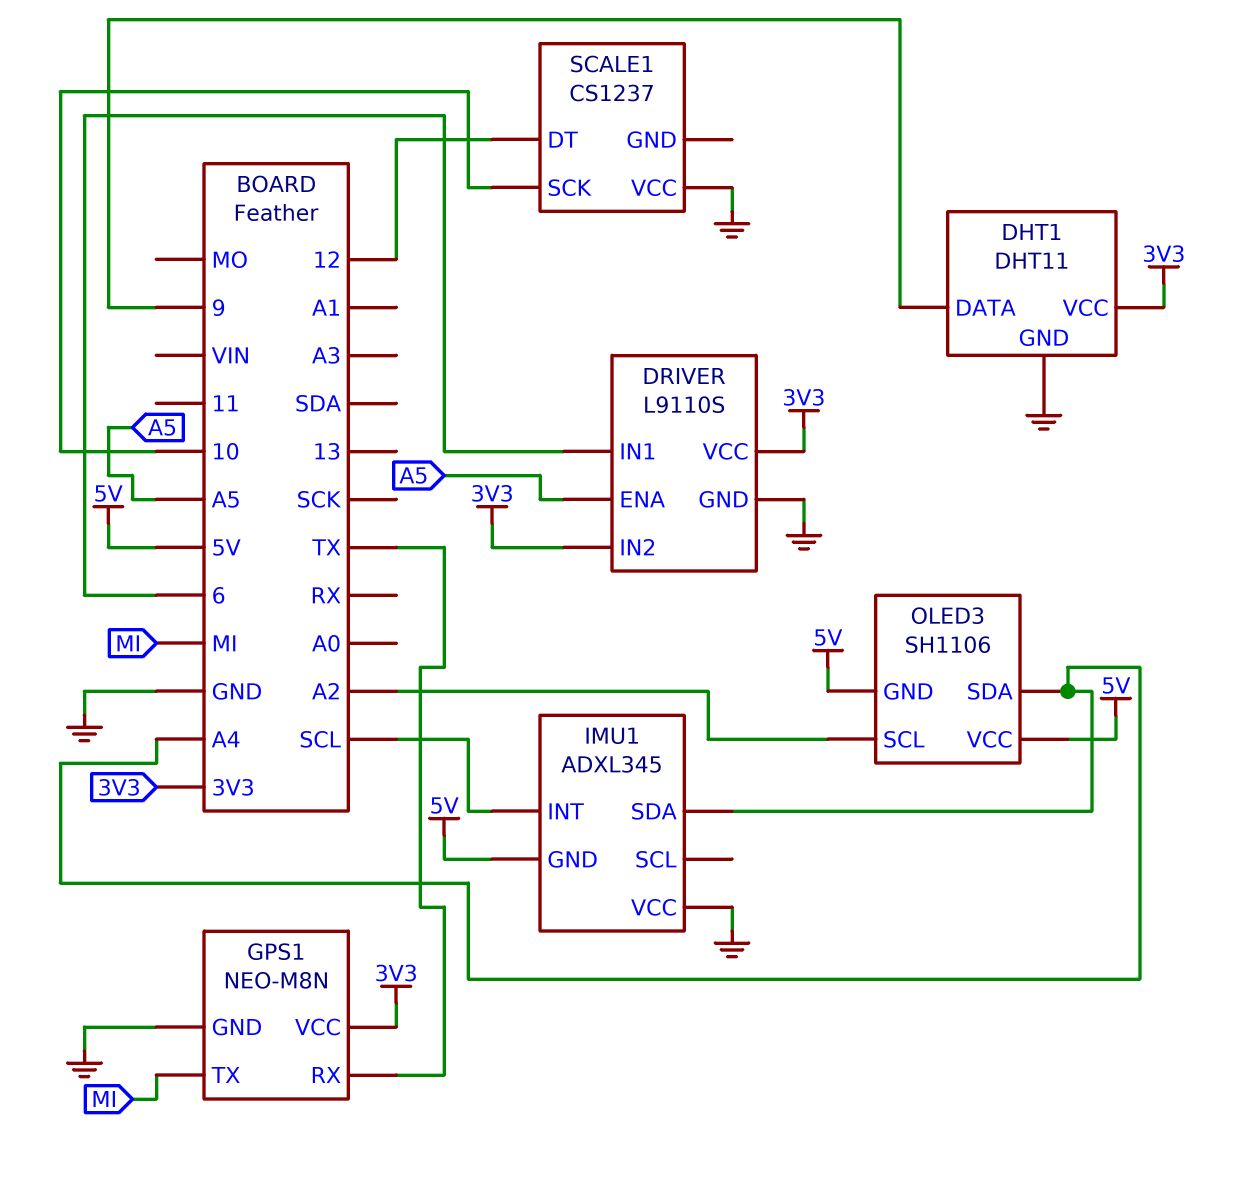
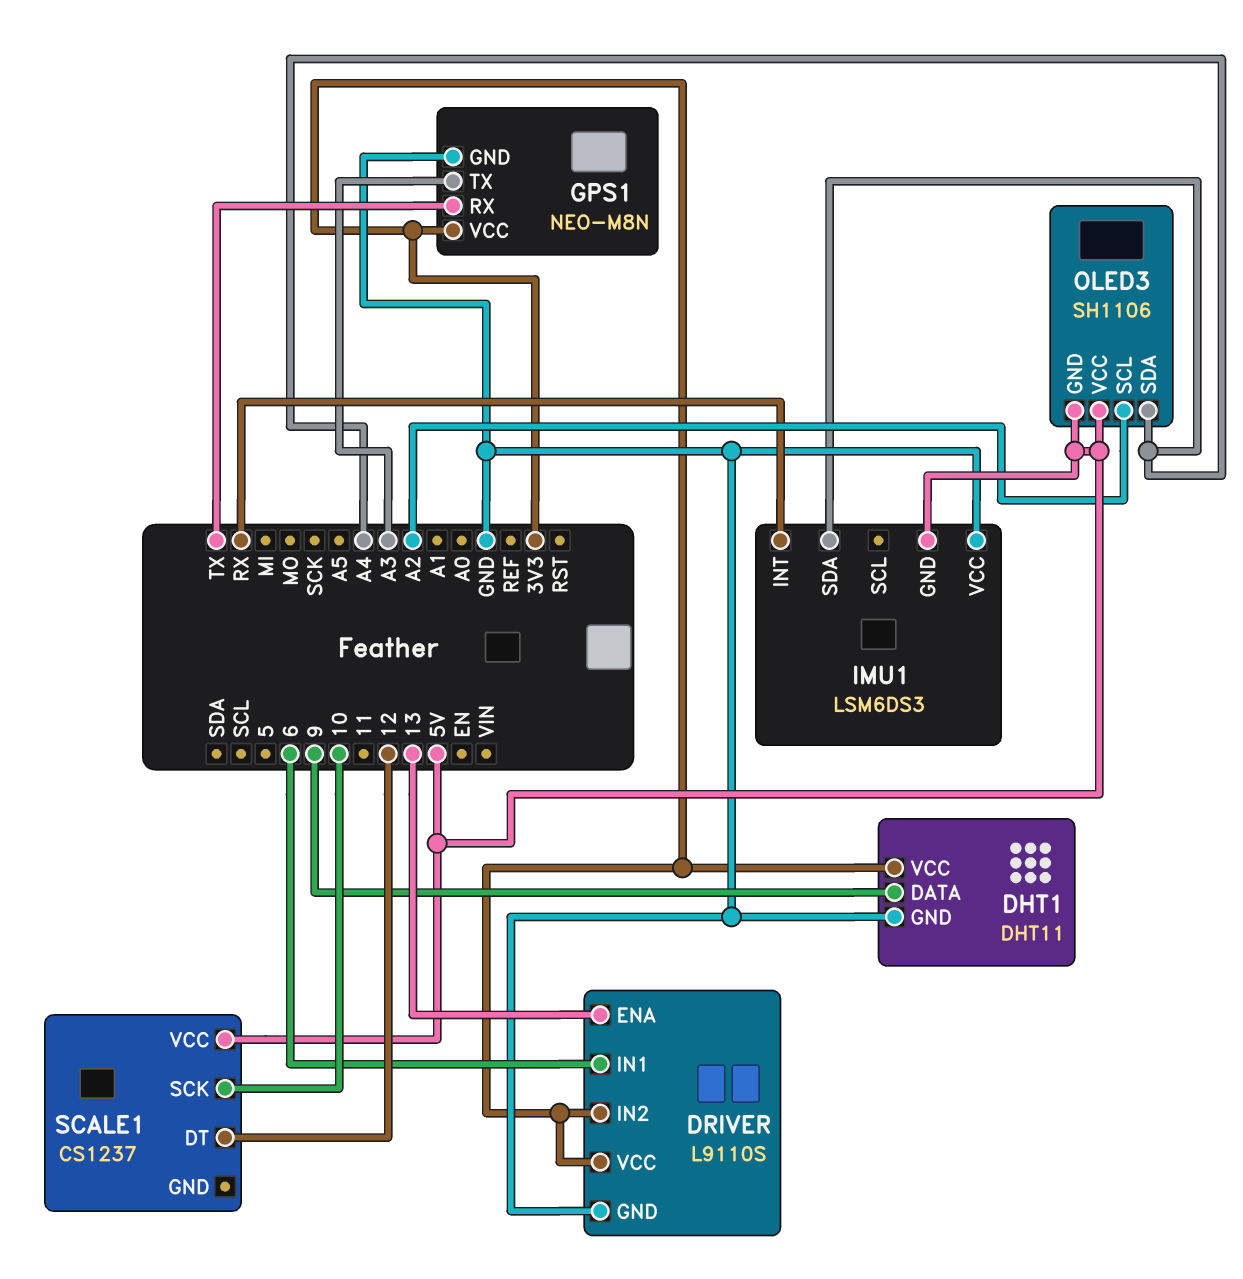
DRIVER pin ENA: A5 -> 13
GPS1 pin TX: MI -> A3
IMU1: ADXL345 -> LSM6DS3
IMU1 pin INT: SCL -> RX
SCALE1 pin VCC: GND -> 5V

